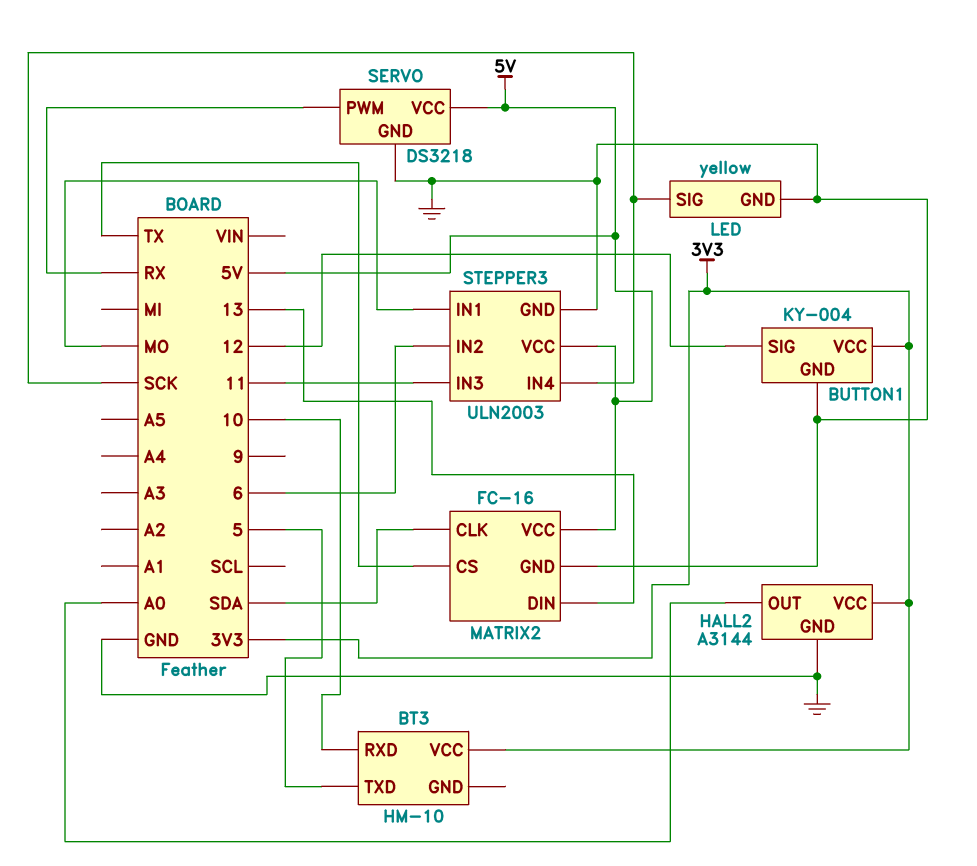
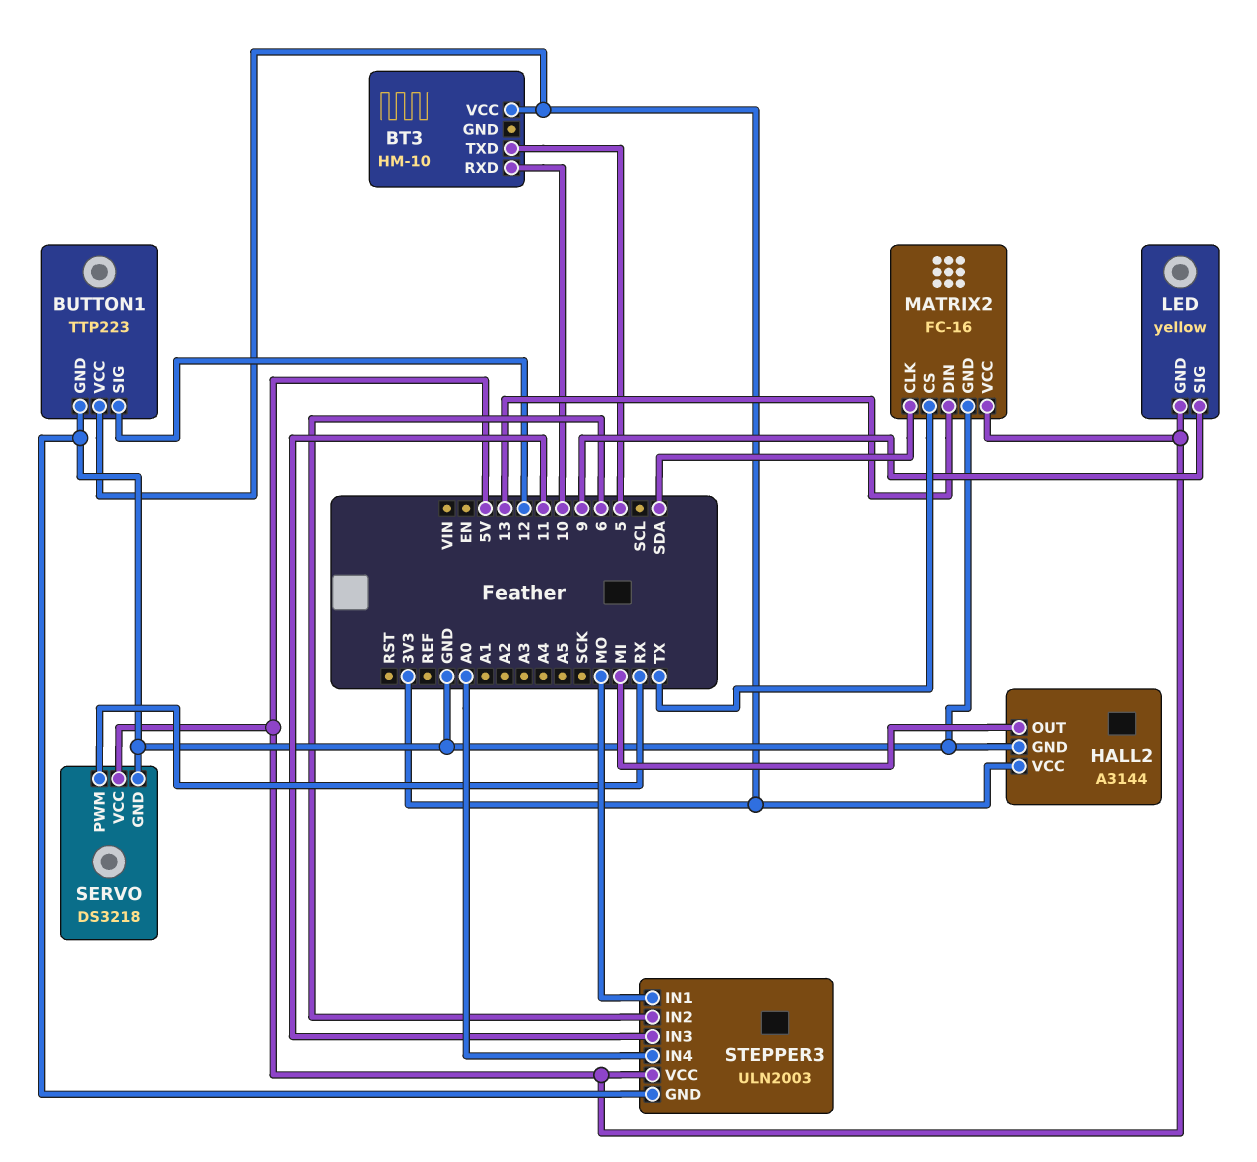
BUTTON1: KY-004 -> TTP223
HALL2 pin OUT: A0 -> MI
LED pin GND: GND -> 5V
LED pin SIG: SCK -> 9
STEPPER3 pin IN4: SCK -> A0

